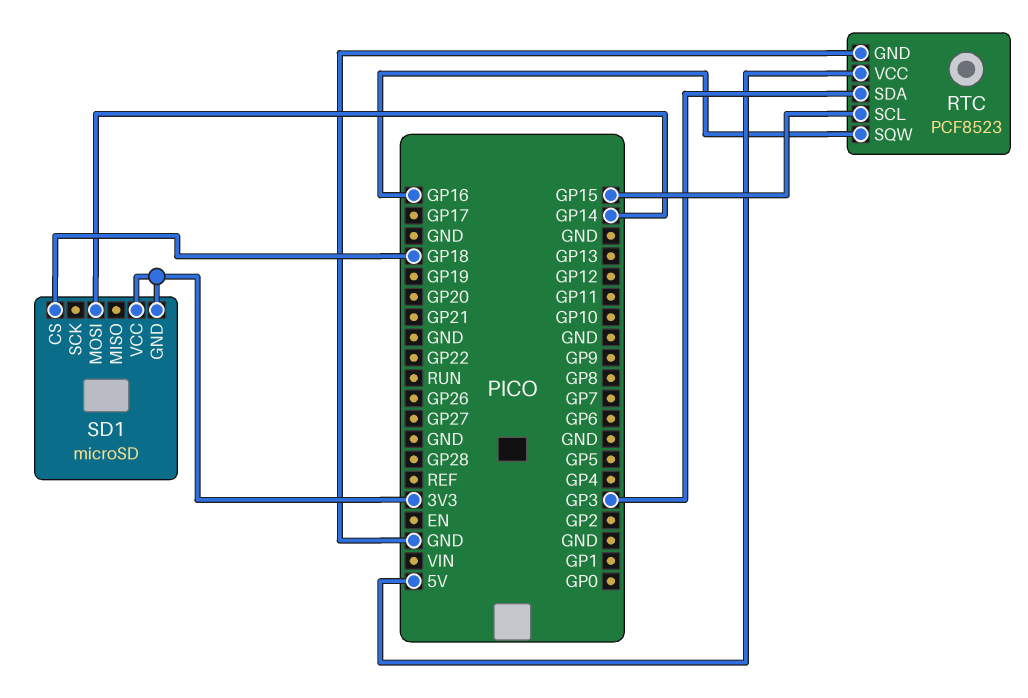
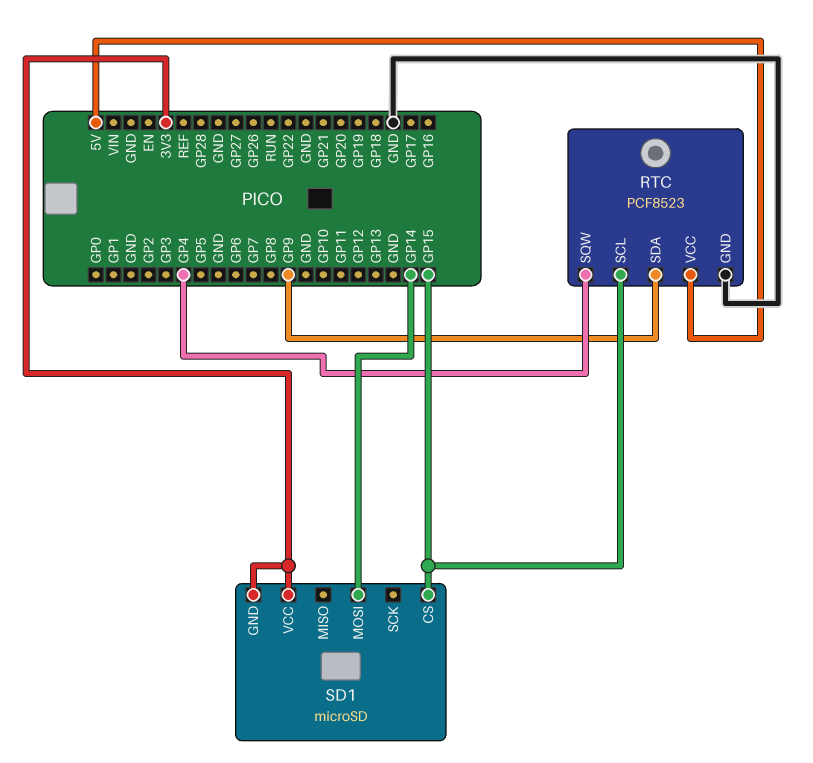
RTC pin SDA: GP3 -> GP9
RTC pin SQW: GP16 -> GP4
SD1 pin CS: GP18 -> GP15

